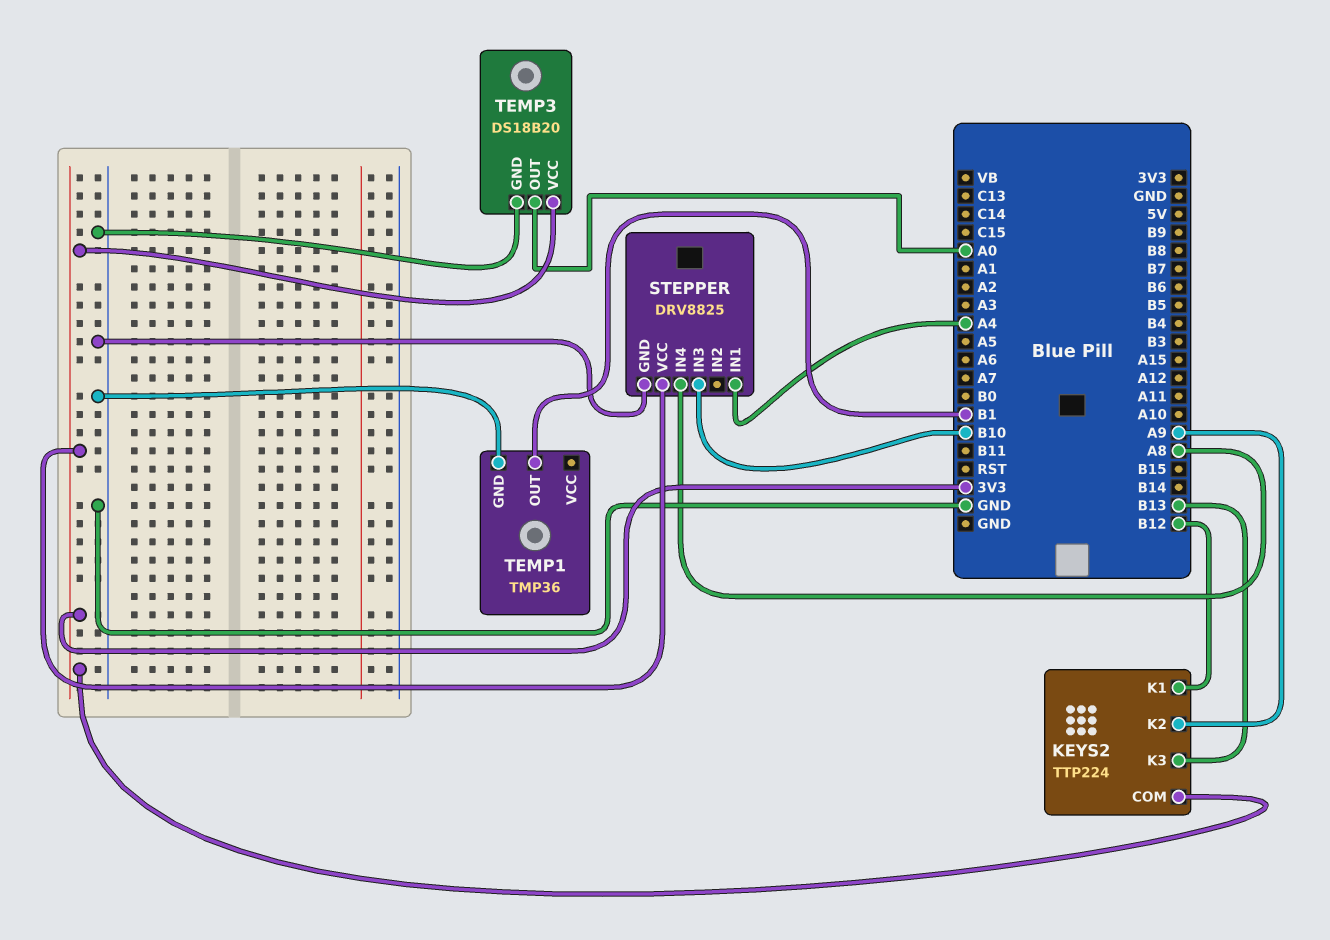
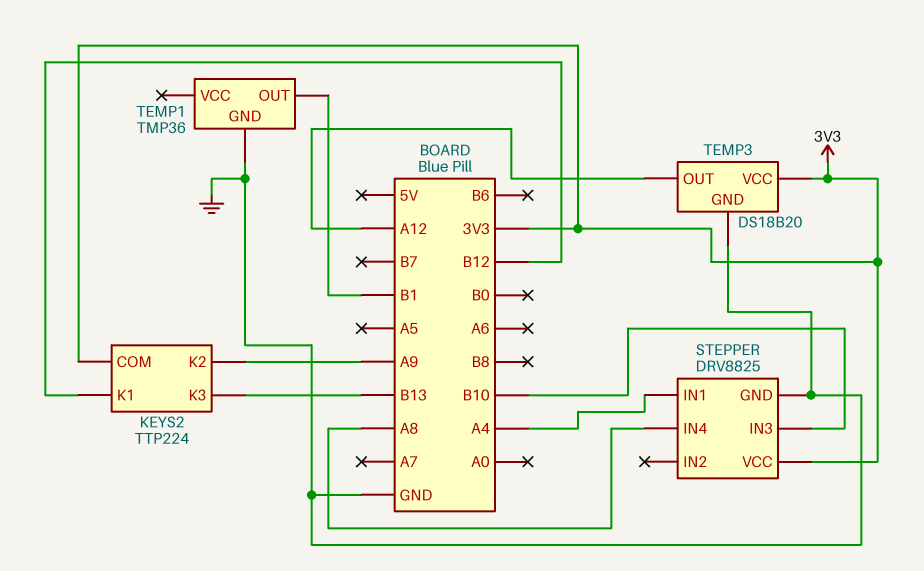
TEMP3 pin OUT: A0 -> A12

